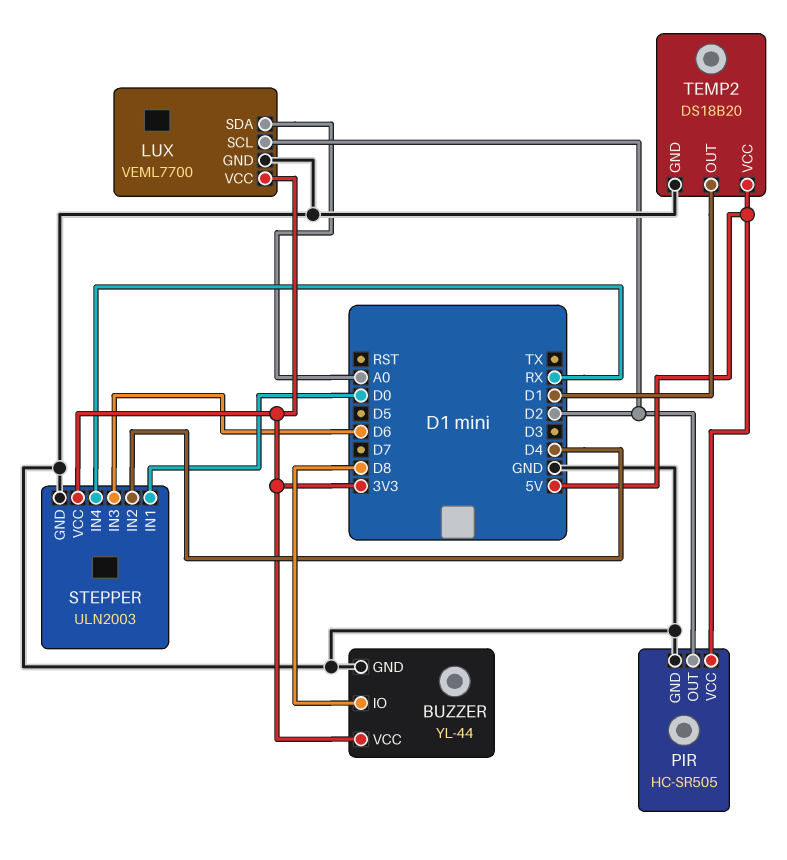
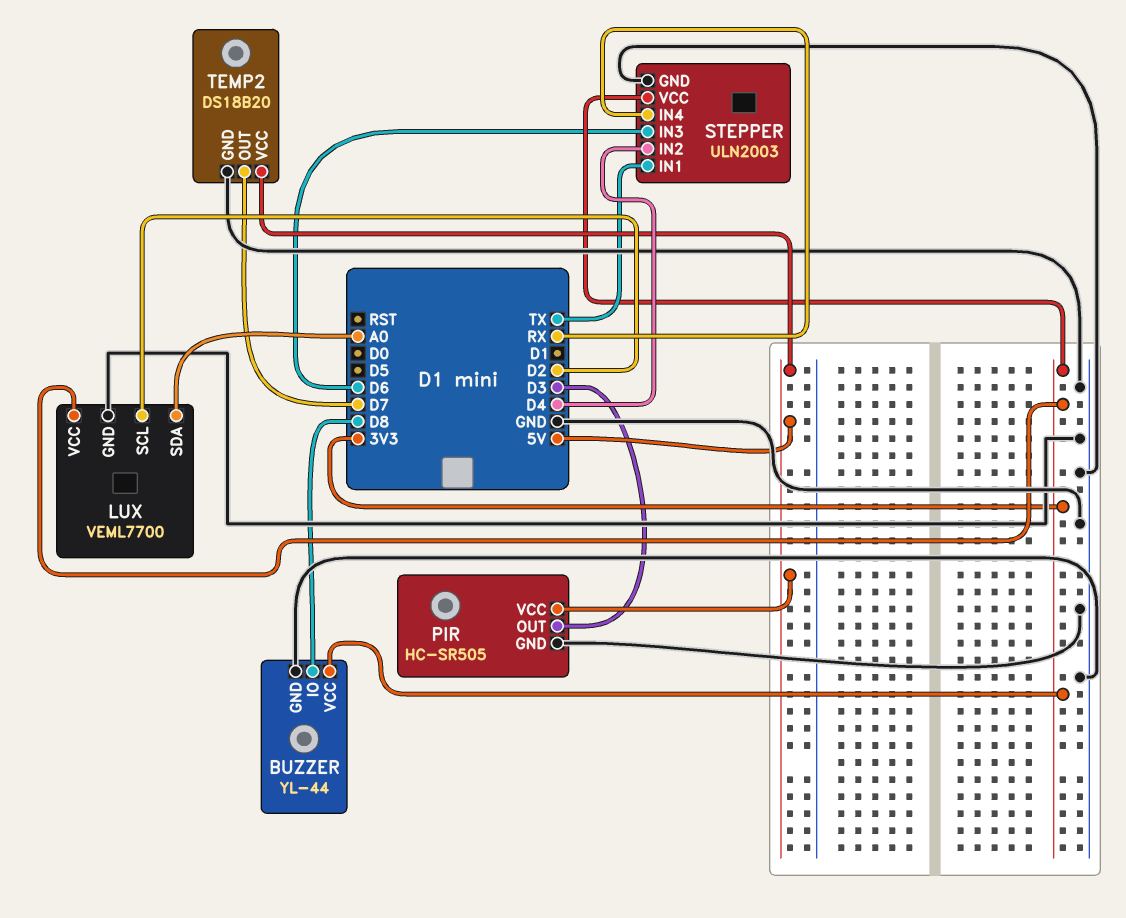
PIR pin OUT: D2 -> D3
STEPPER pin IN1: D0 -> TX
TEMP2 pin OUT: D1 -> D7

